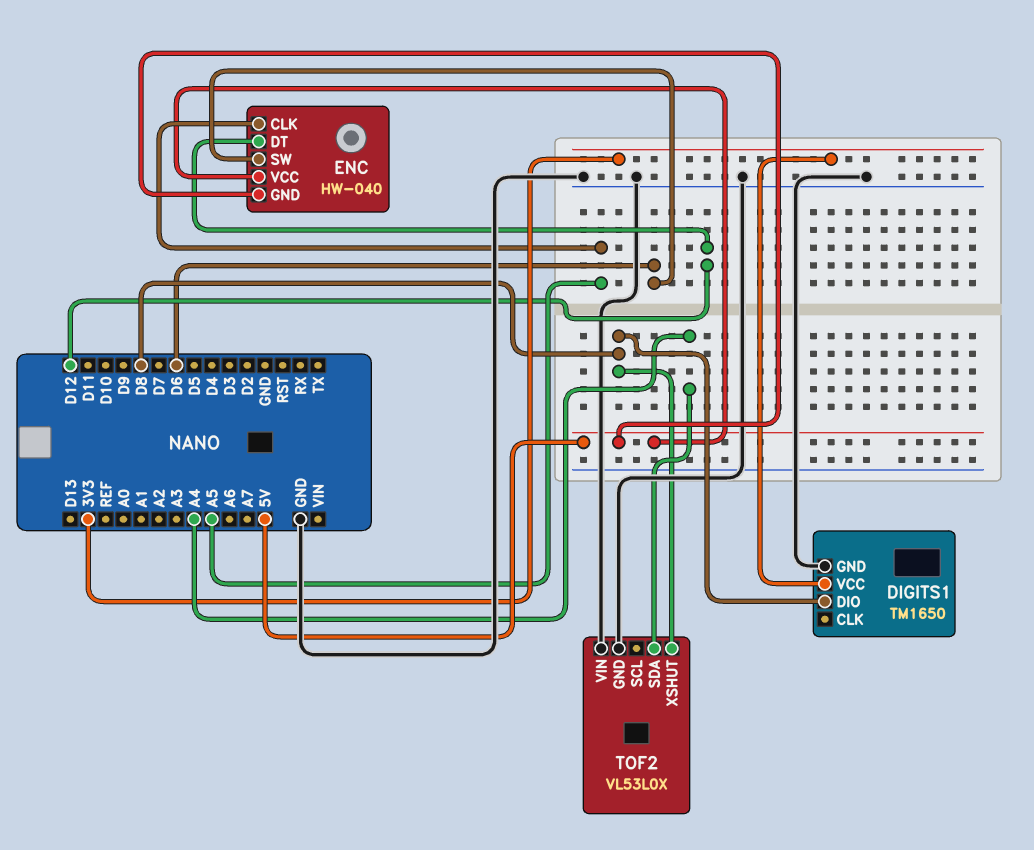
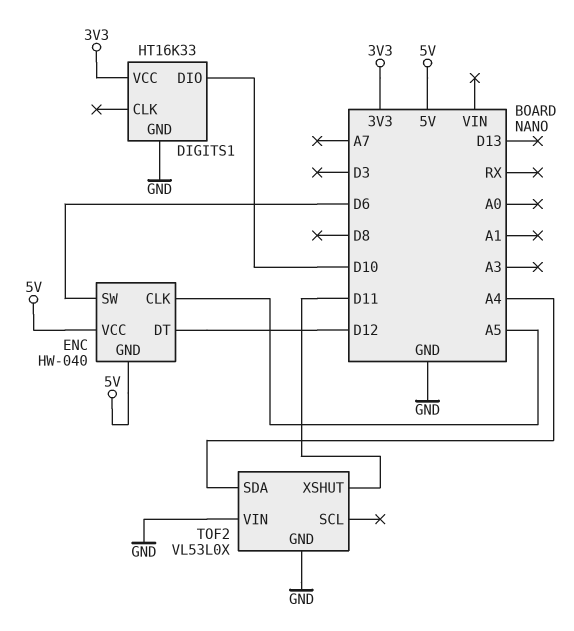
DIGITS1: TM1650 -> HT16K33
DIGITS1 pin DIO: D8 -> D10
TOF2 pin XSHUT: D8 -> D11

